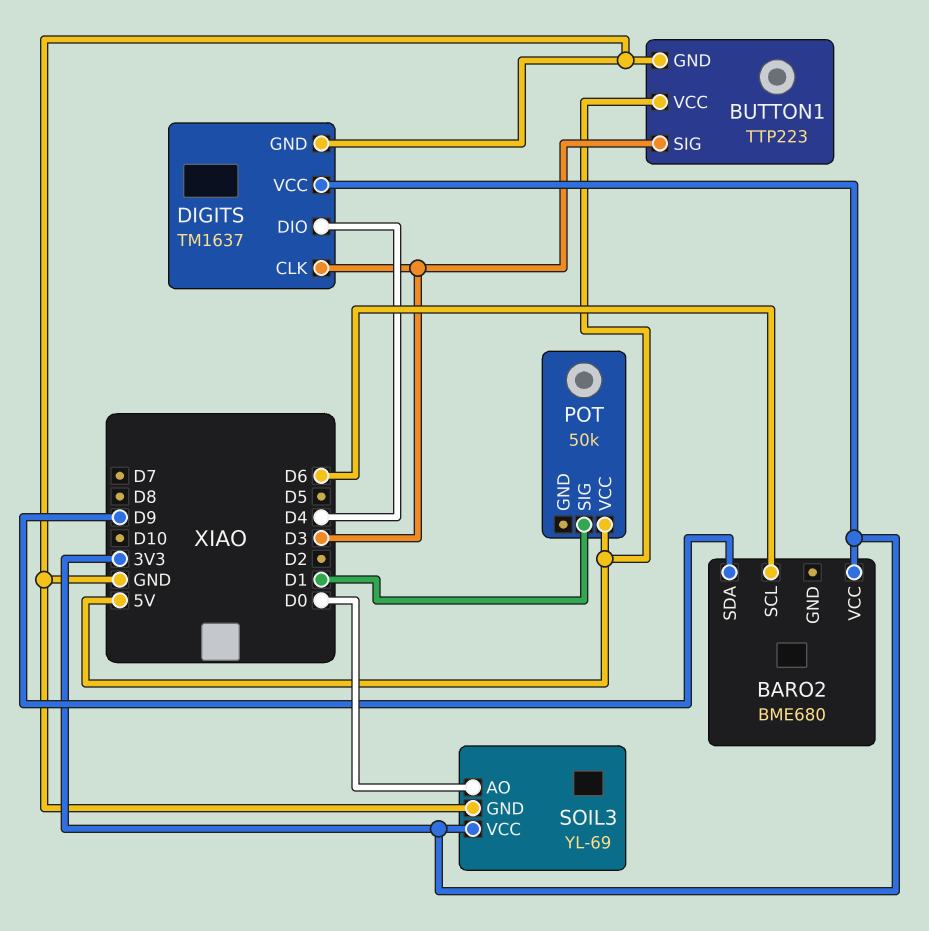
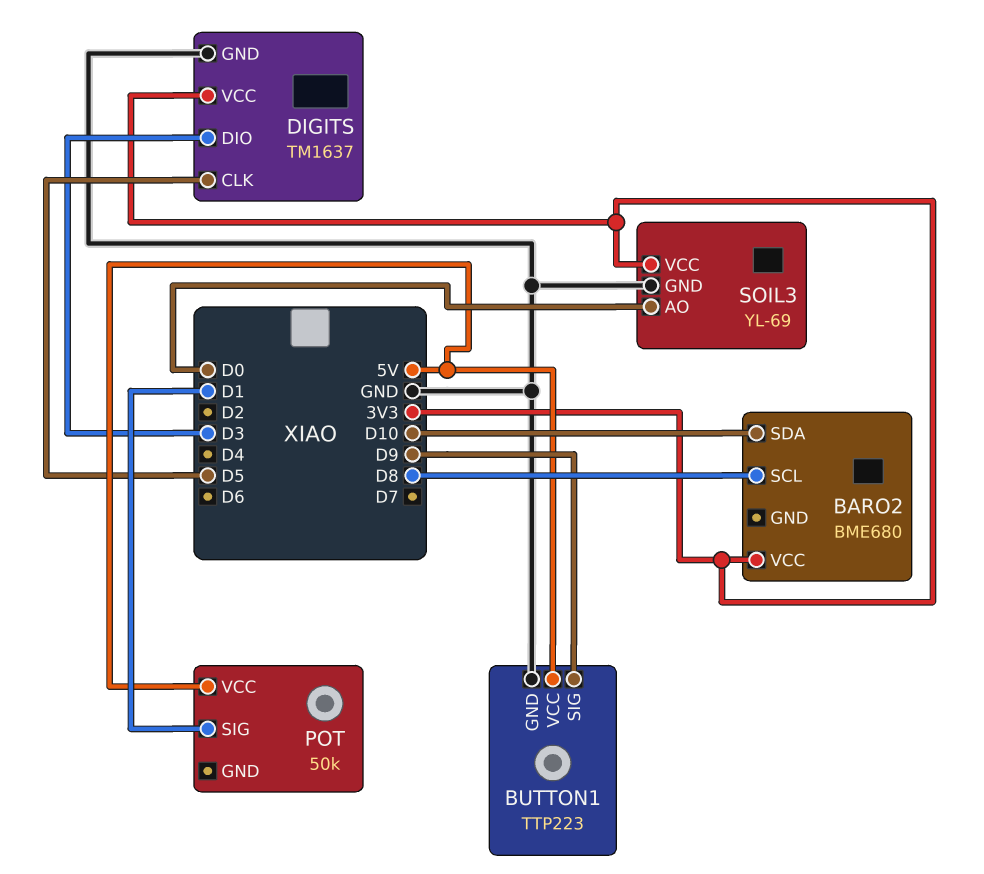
BARO2 pin SCL: D6 -> D8
BARO2 pin SDA: D9 -> D10
BUTTON1 pin SIG: D3 -> D9
DIGITS pin CLK: D3 -> D5
DIGITS pin DIO: D4 -> D3

